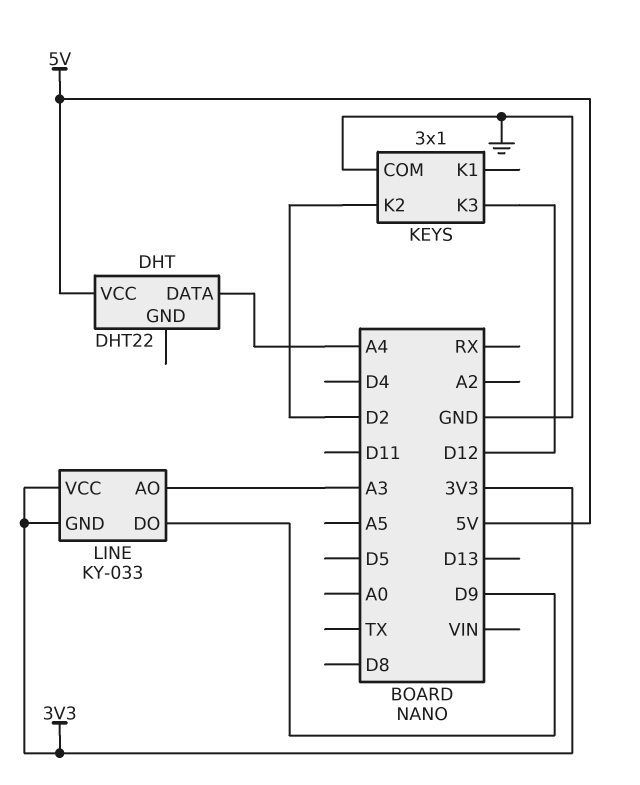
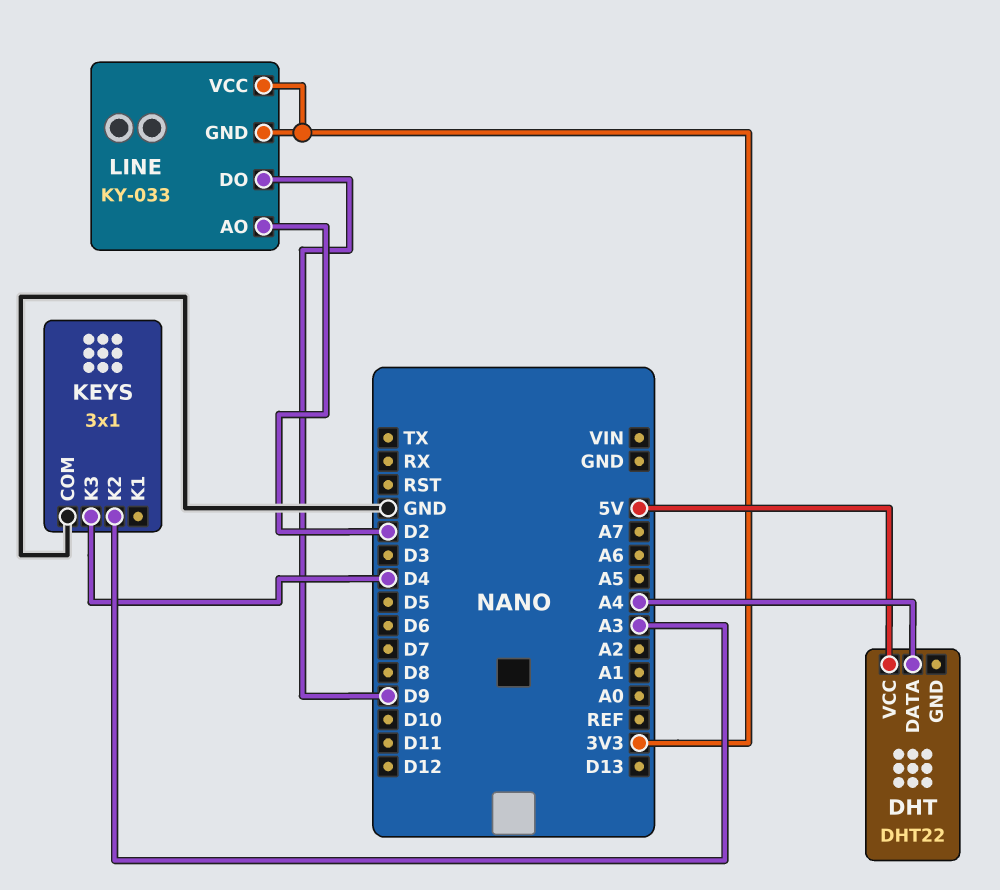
KEYS pin K2: D2 -> A3
KEYS pin K3: D12 -> D4
LINE pin AO: A3 -> D2

